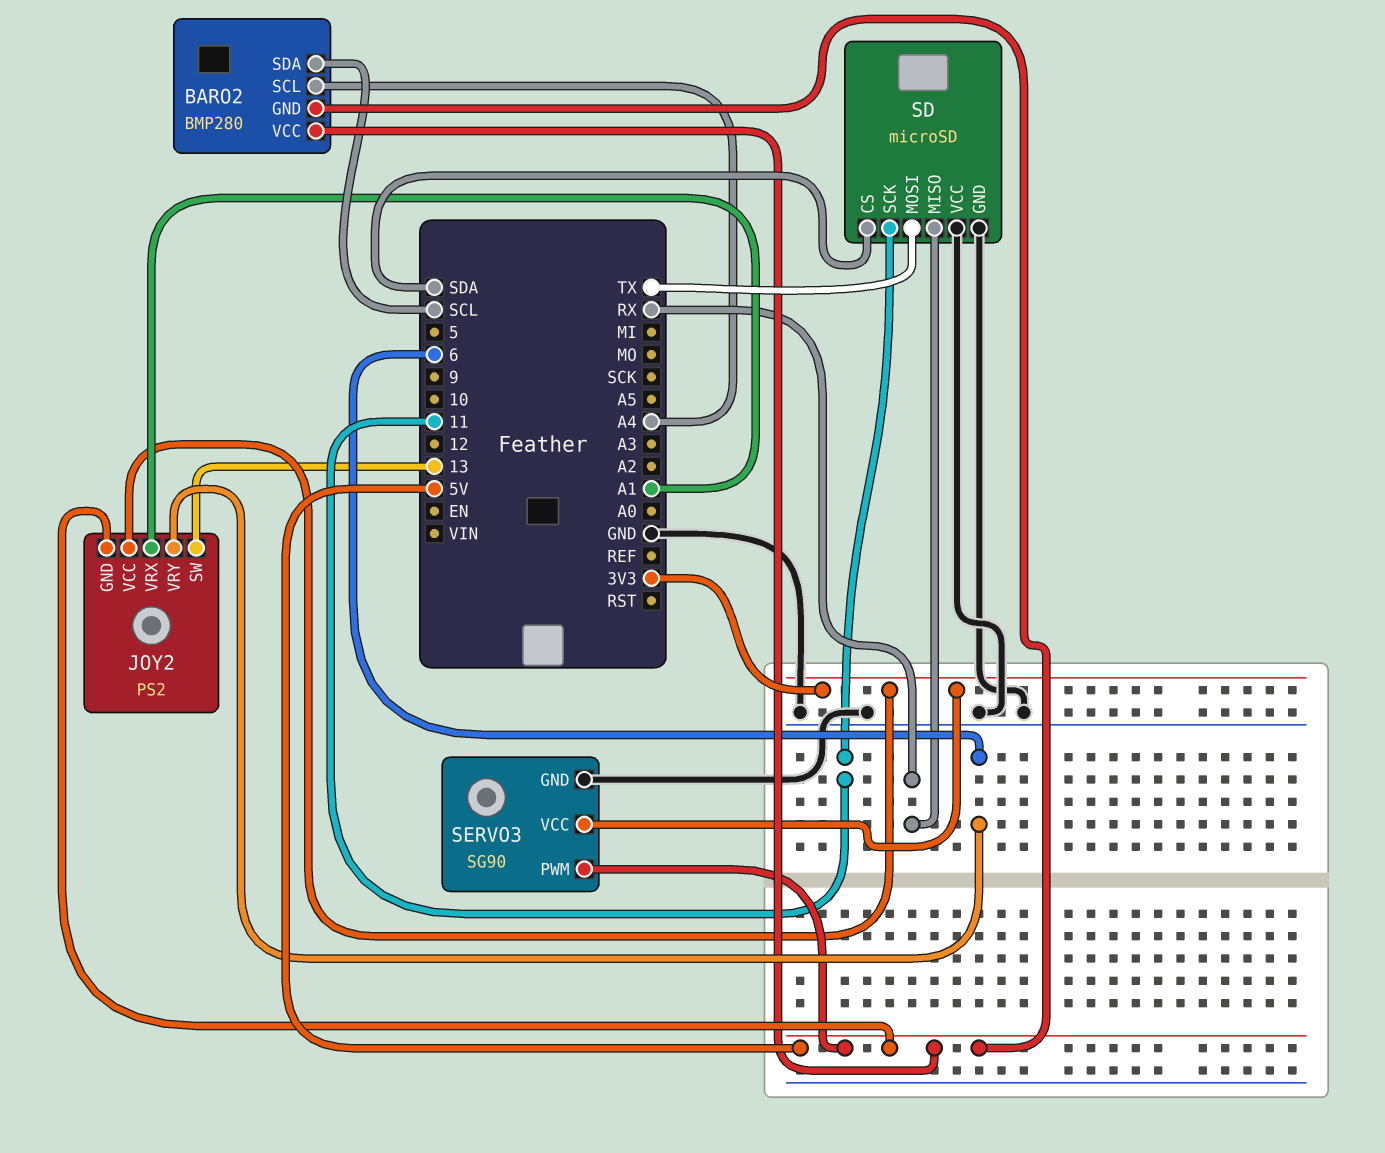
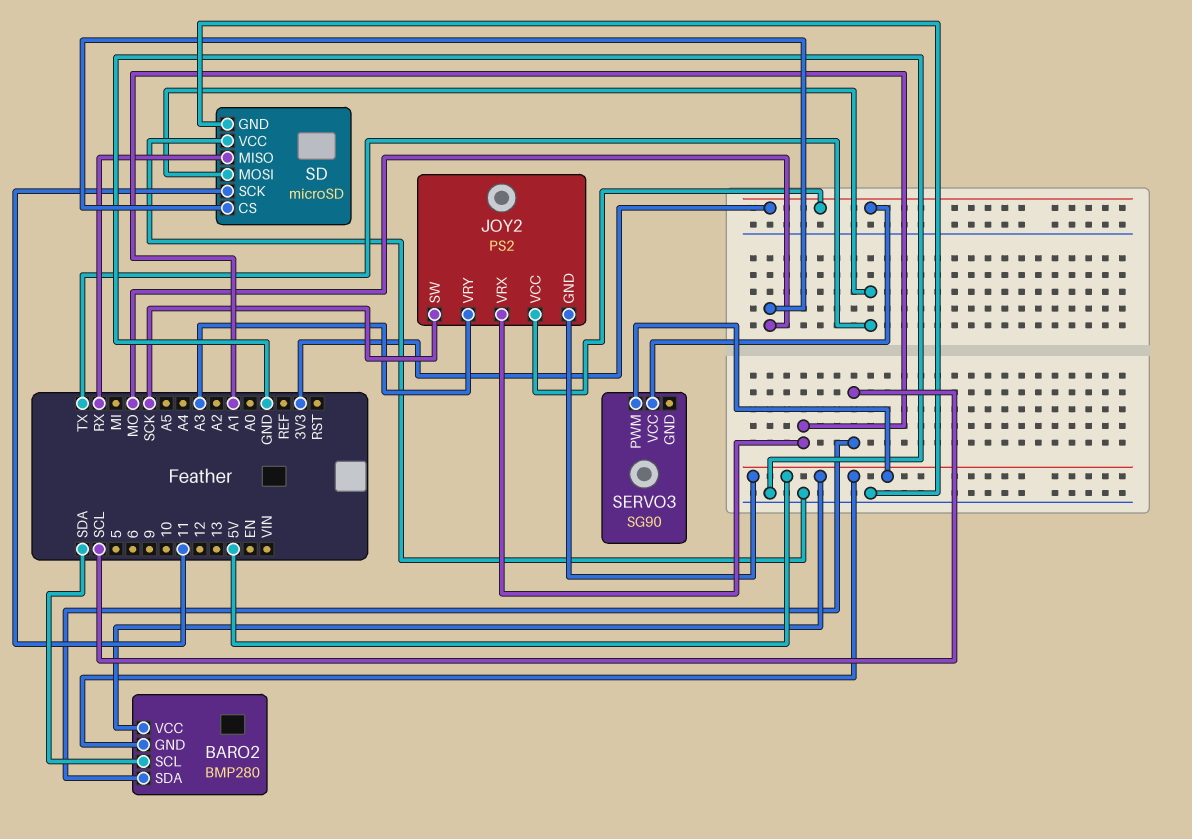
BARO2 pin SCL: A4 -> SDA
JOY2 pin SW: 13 -> SCK
JOY2 pin VRY: 6 -> A3
SD pin CS: SDA -> MO
SERVO3 pin GND: GND -> none

